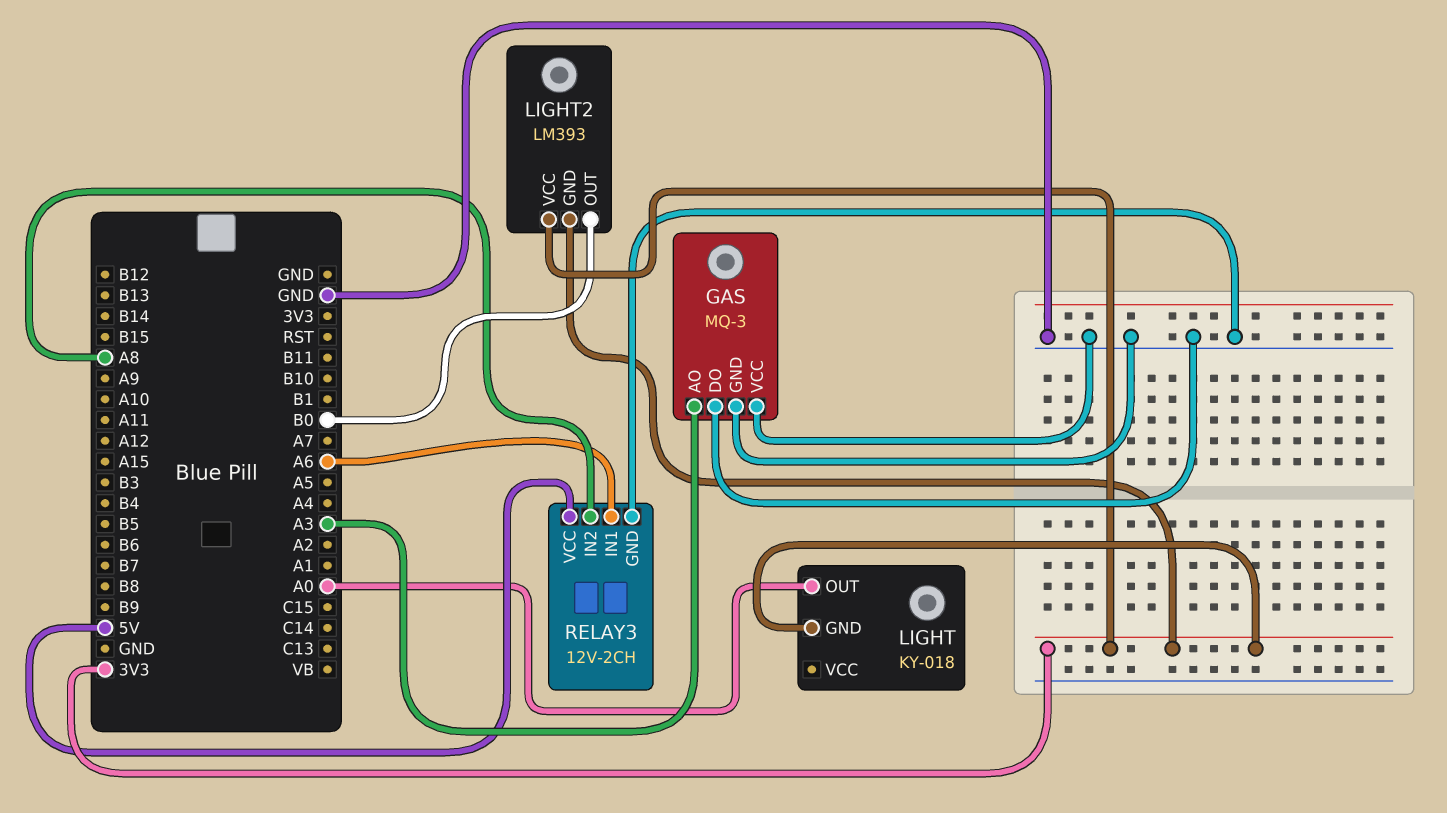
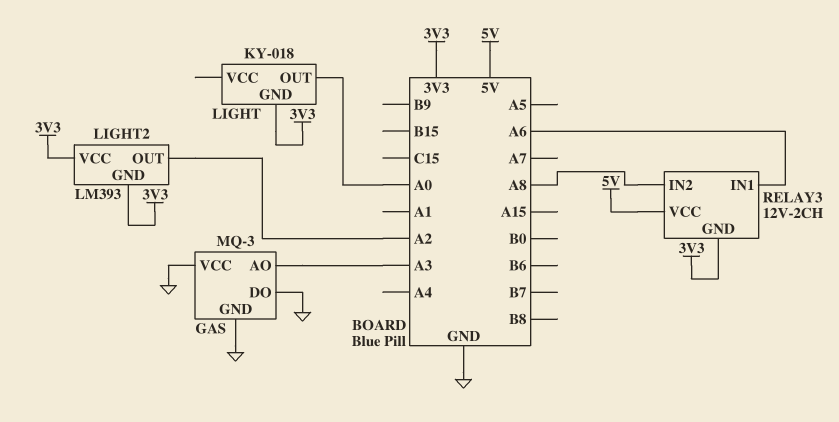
LIGHT2 pin OUT: B0 -> A2
RELAY3 pin GND: GND -> 3V3

